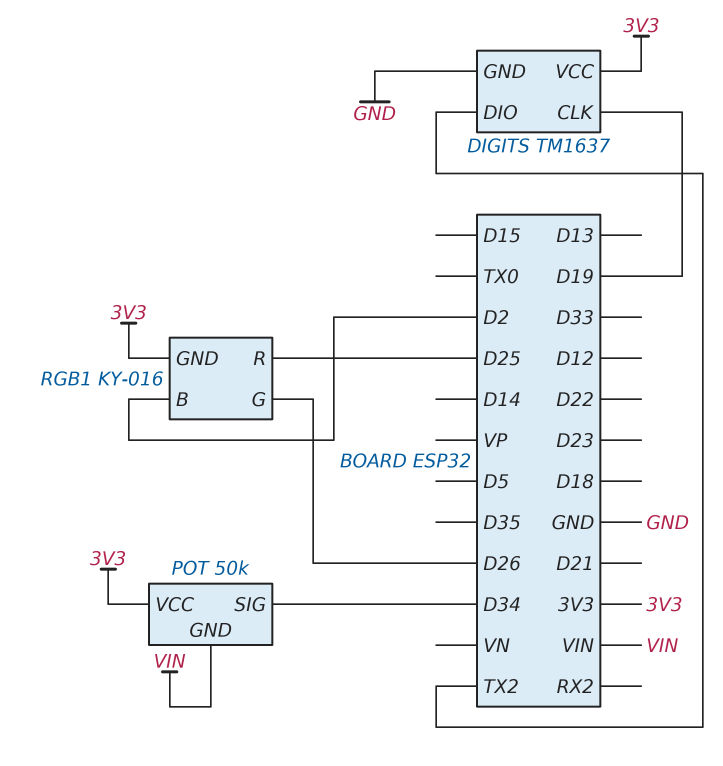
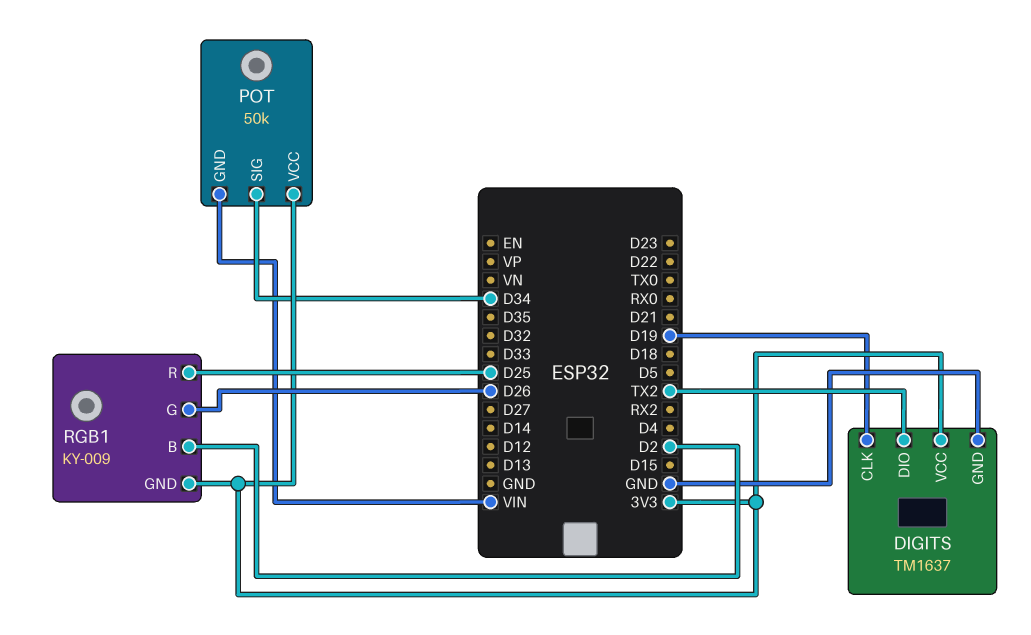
RGB1: KY-016 -> KY-009

